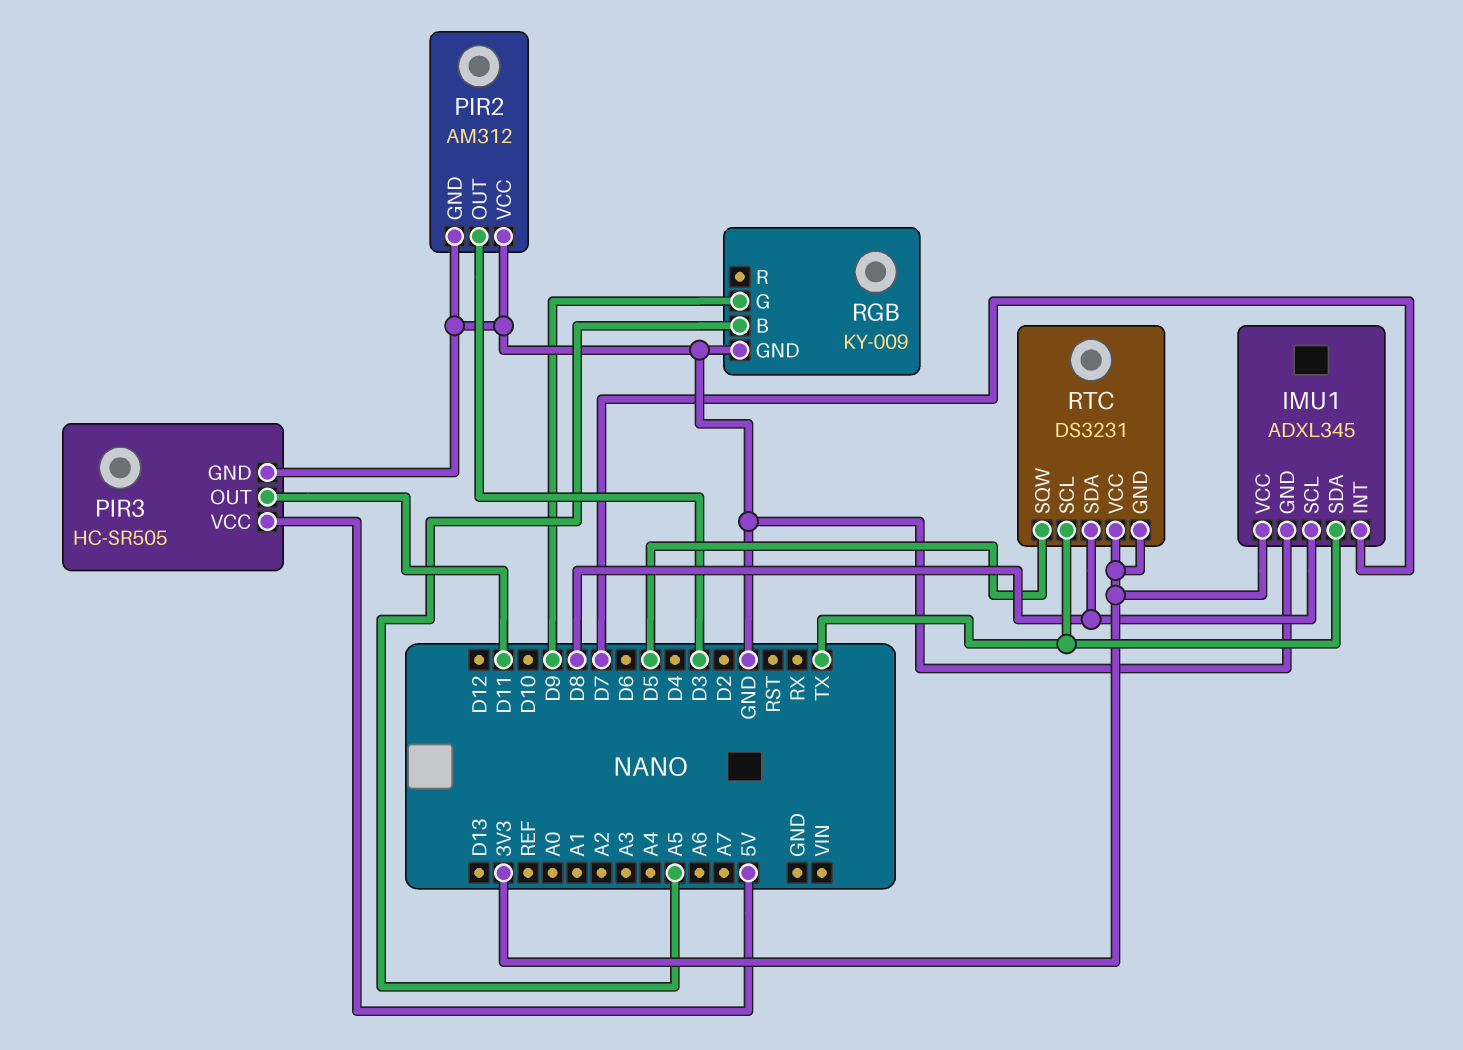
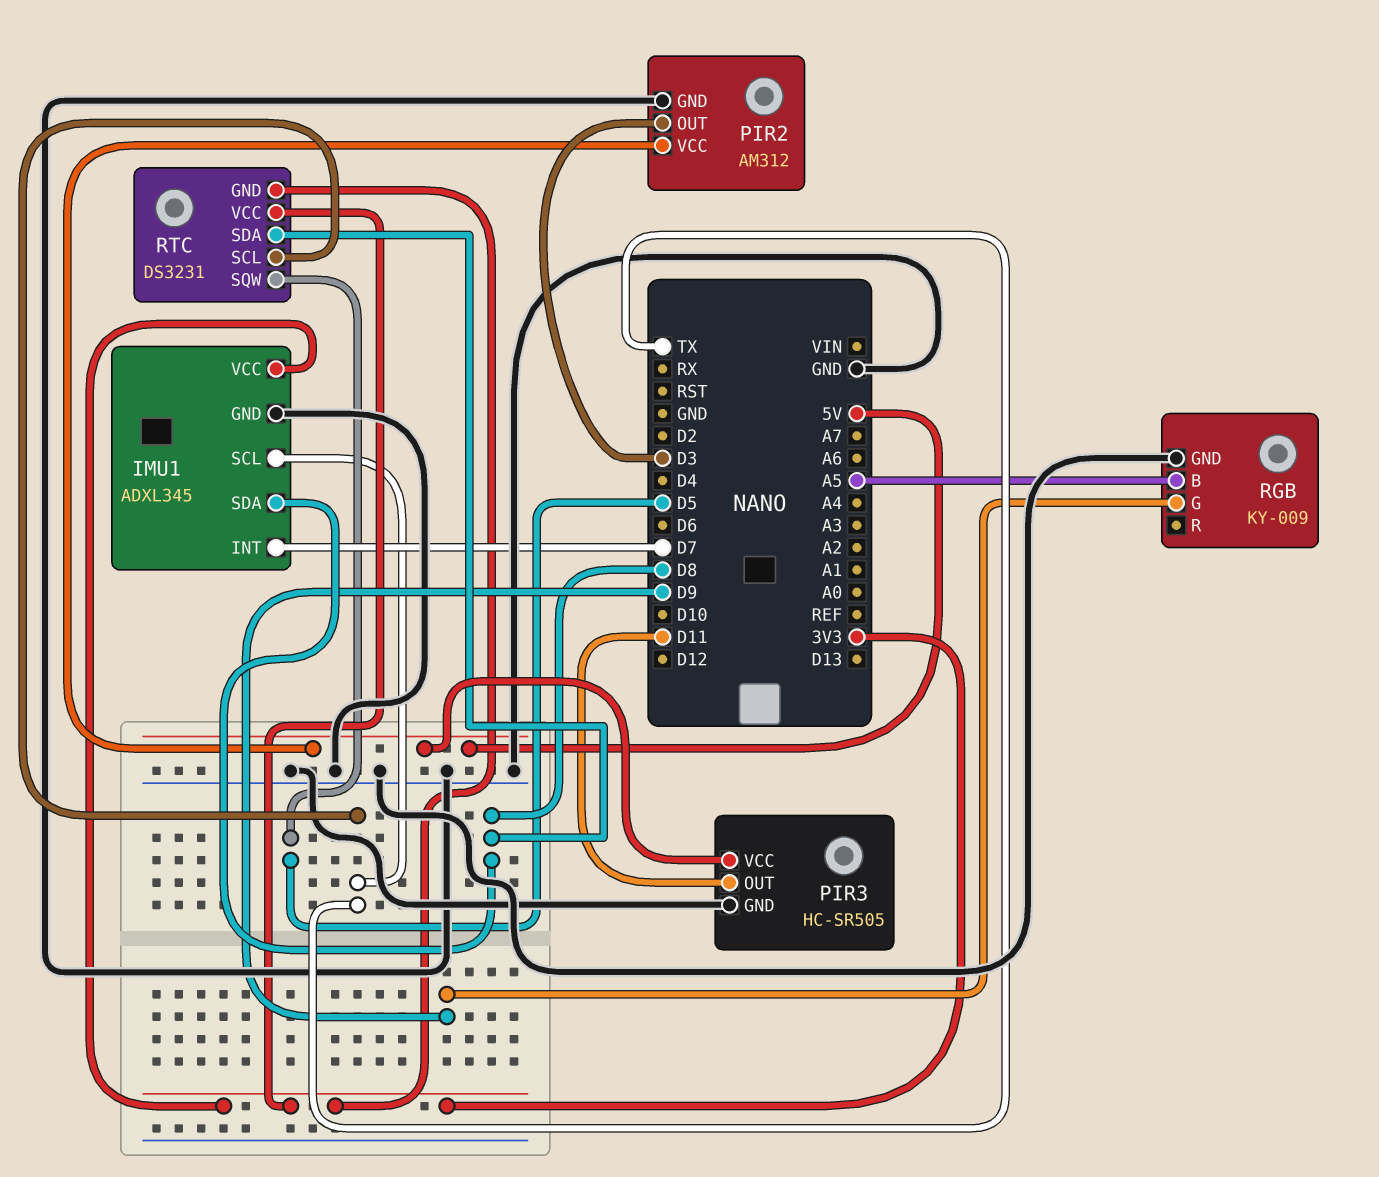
IMU1 pin SCL: D8 -> TX
IMU1 pin SDA: TX -> D8
PIR2 pin VCC: GND -> 5V

